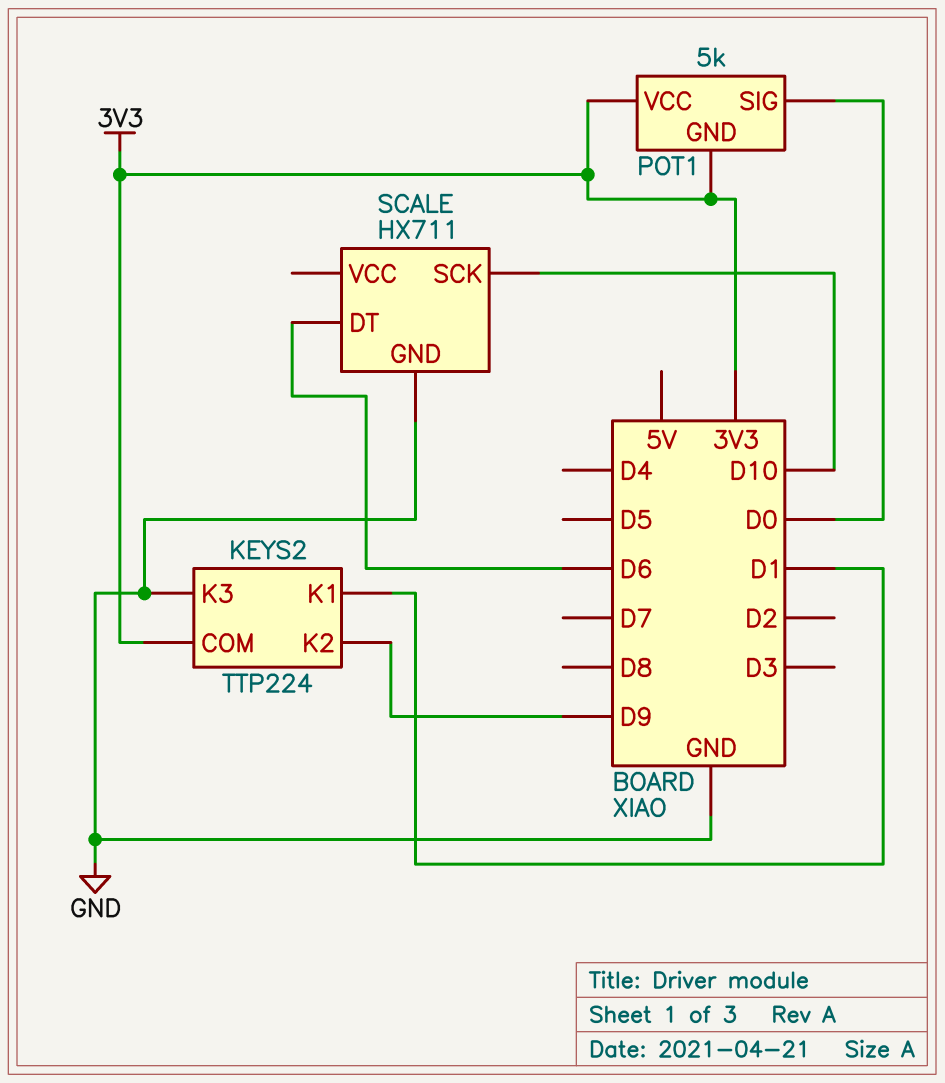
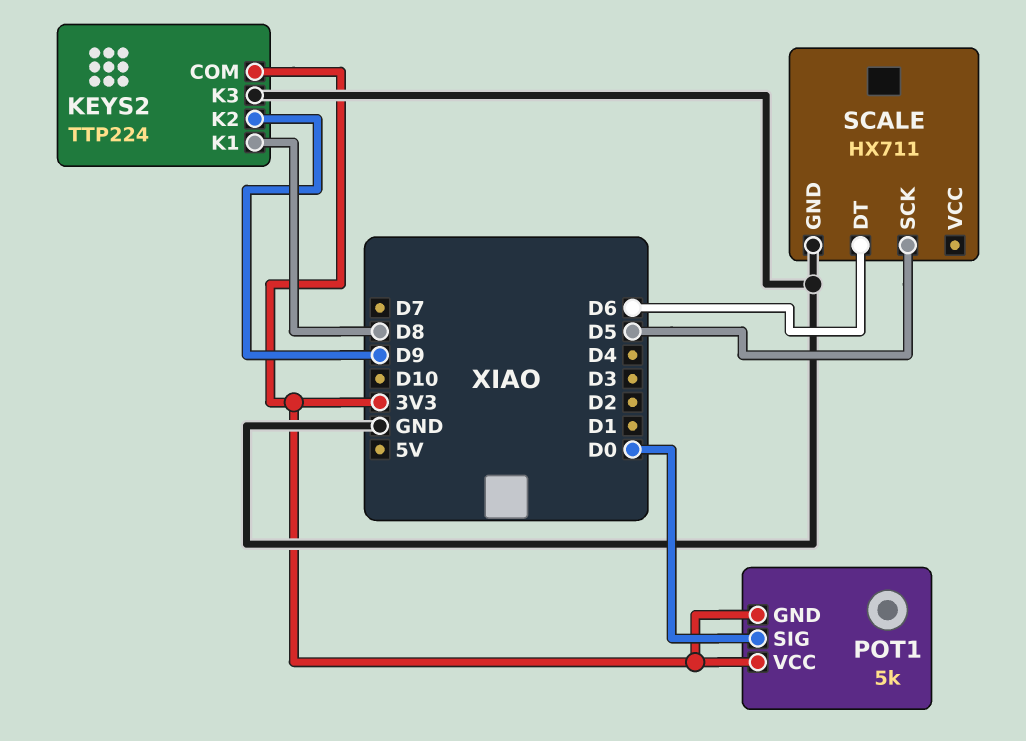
KEYS2 pin K1: D1 -> D8
SCALE pin SCK: D10 -> D5

